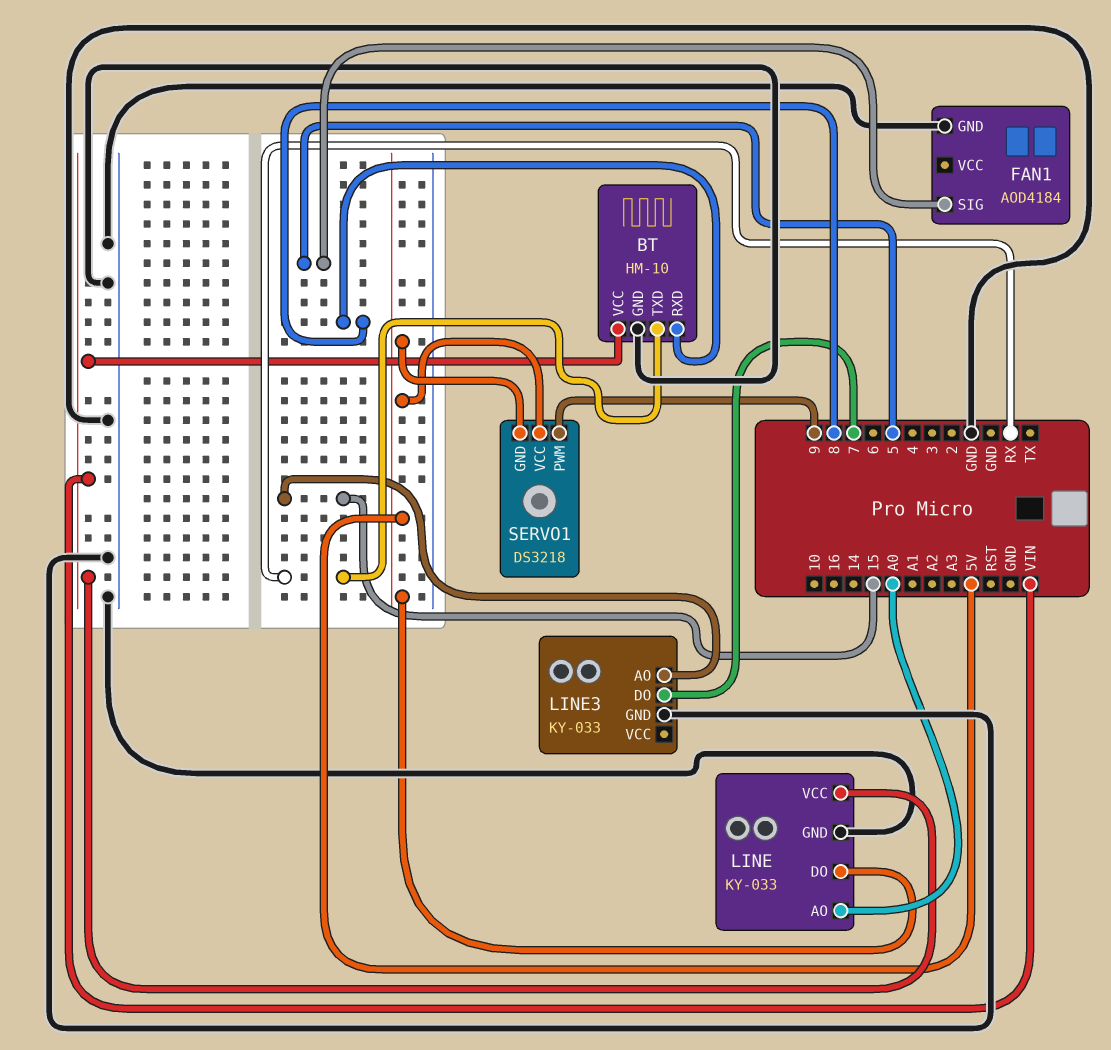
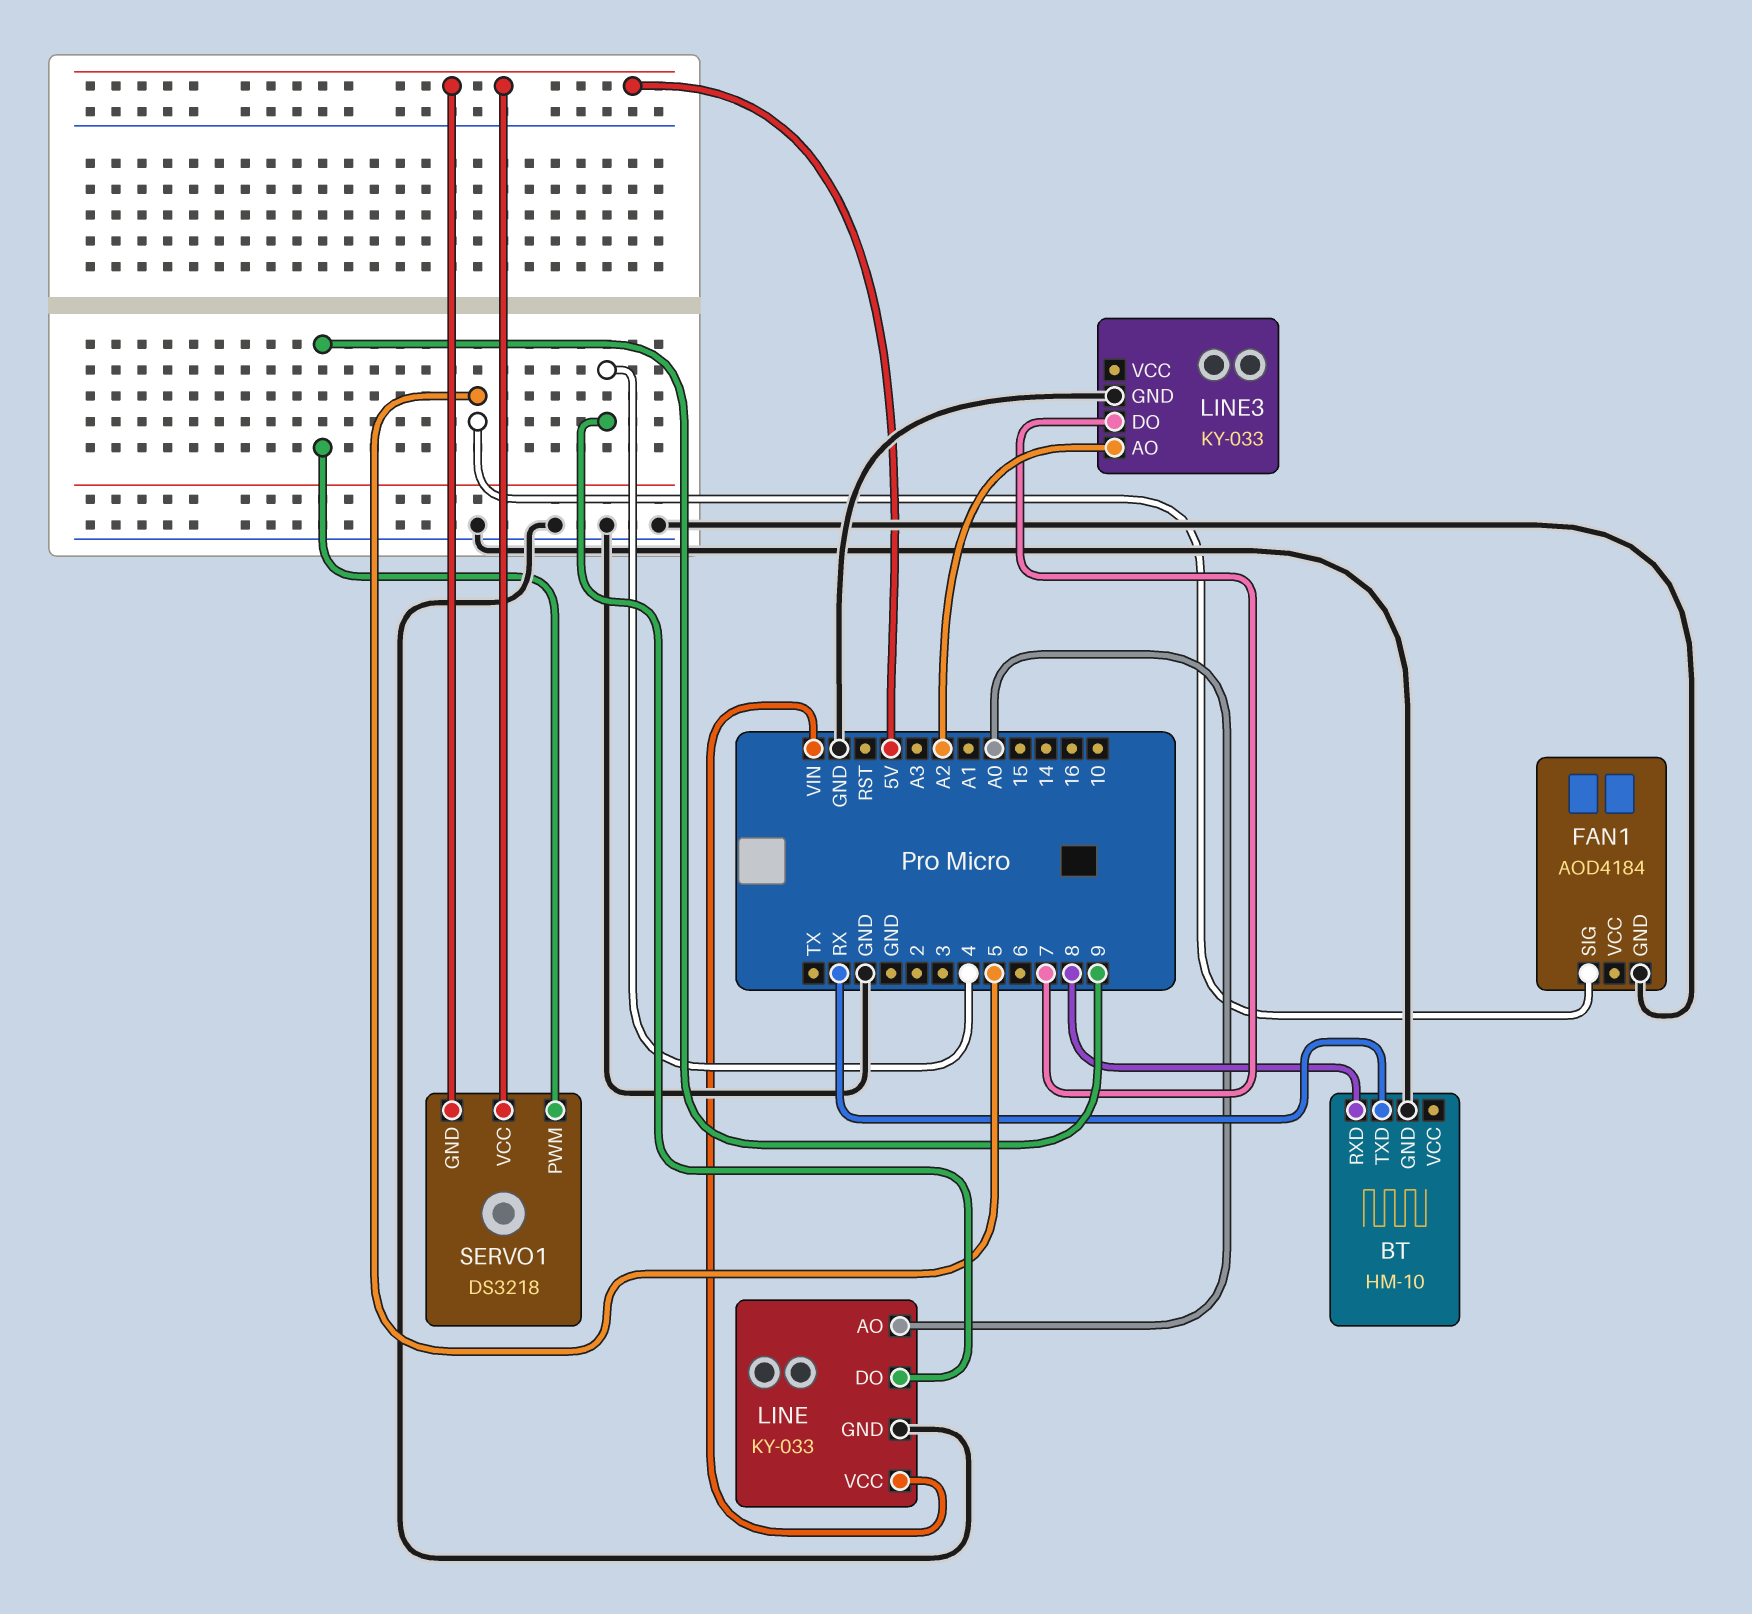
BT pin VCC: VIN -> none
LINE pin DO: 5V -> 4
LINE3 pin AO: 15 -> A2

